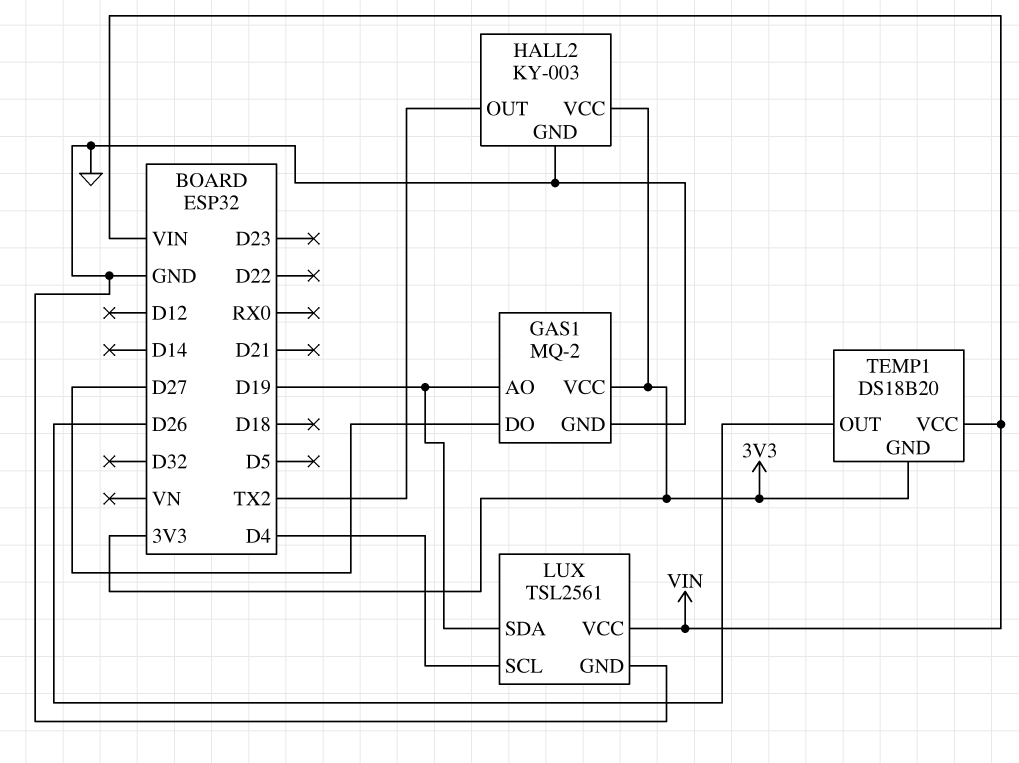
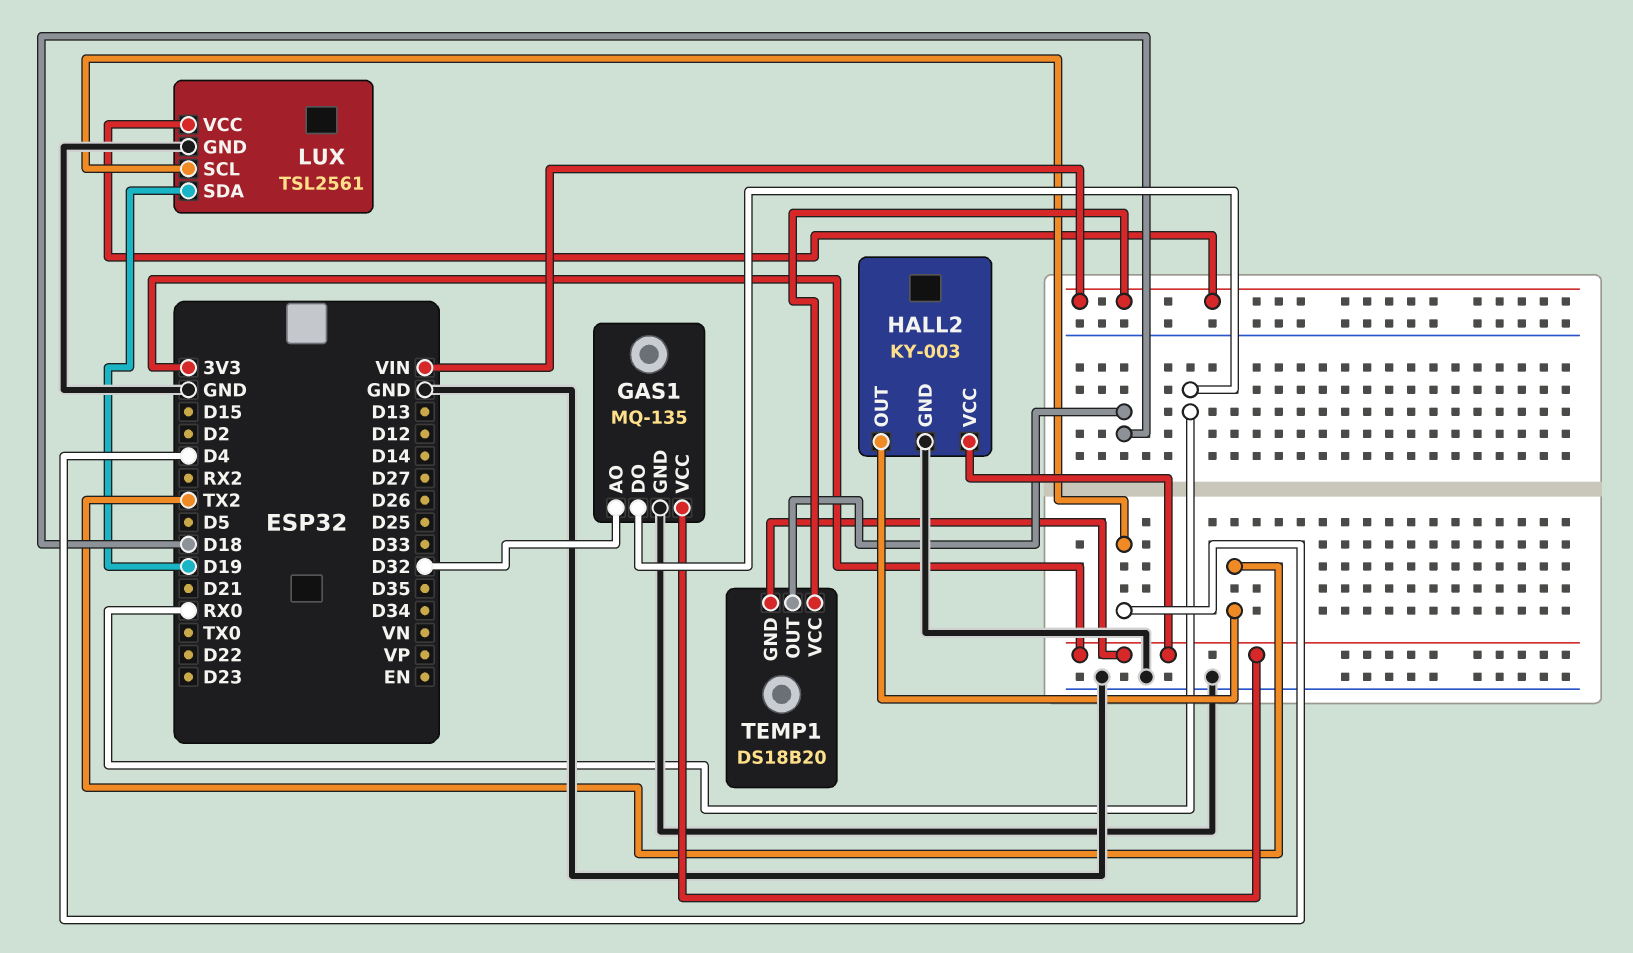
GAS1: MQ-2 -> MQ-135
GAS1 pin AO: D19 -> D32
GAS1 pin DO: D27 -> RX0
TEMP1 pin OUT: D26 -> D18

